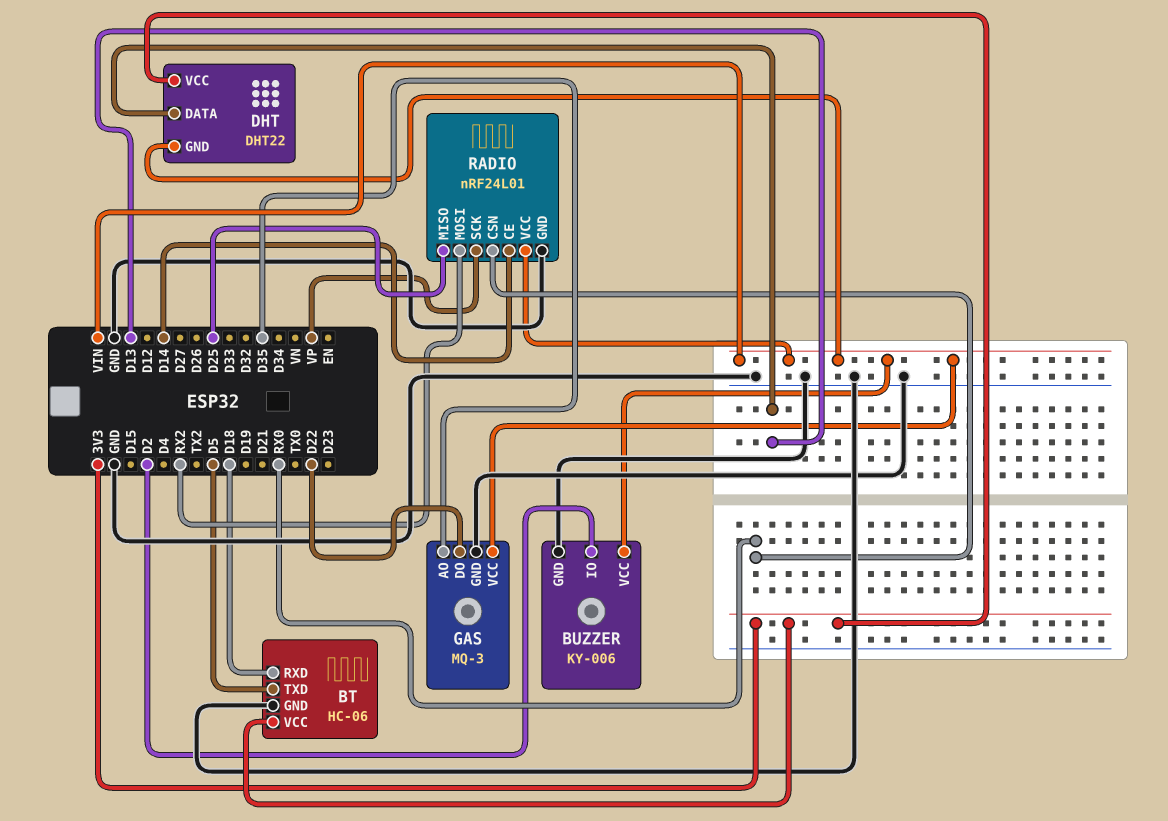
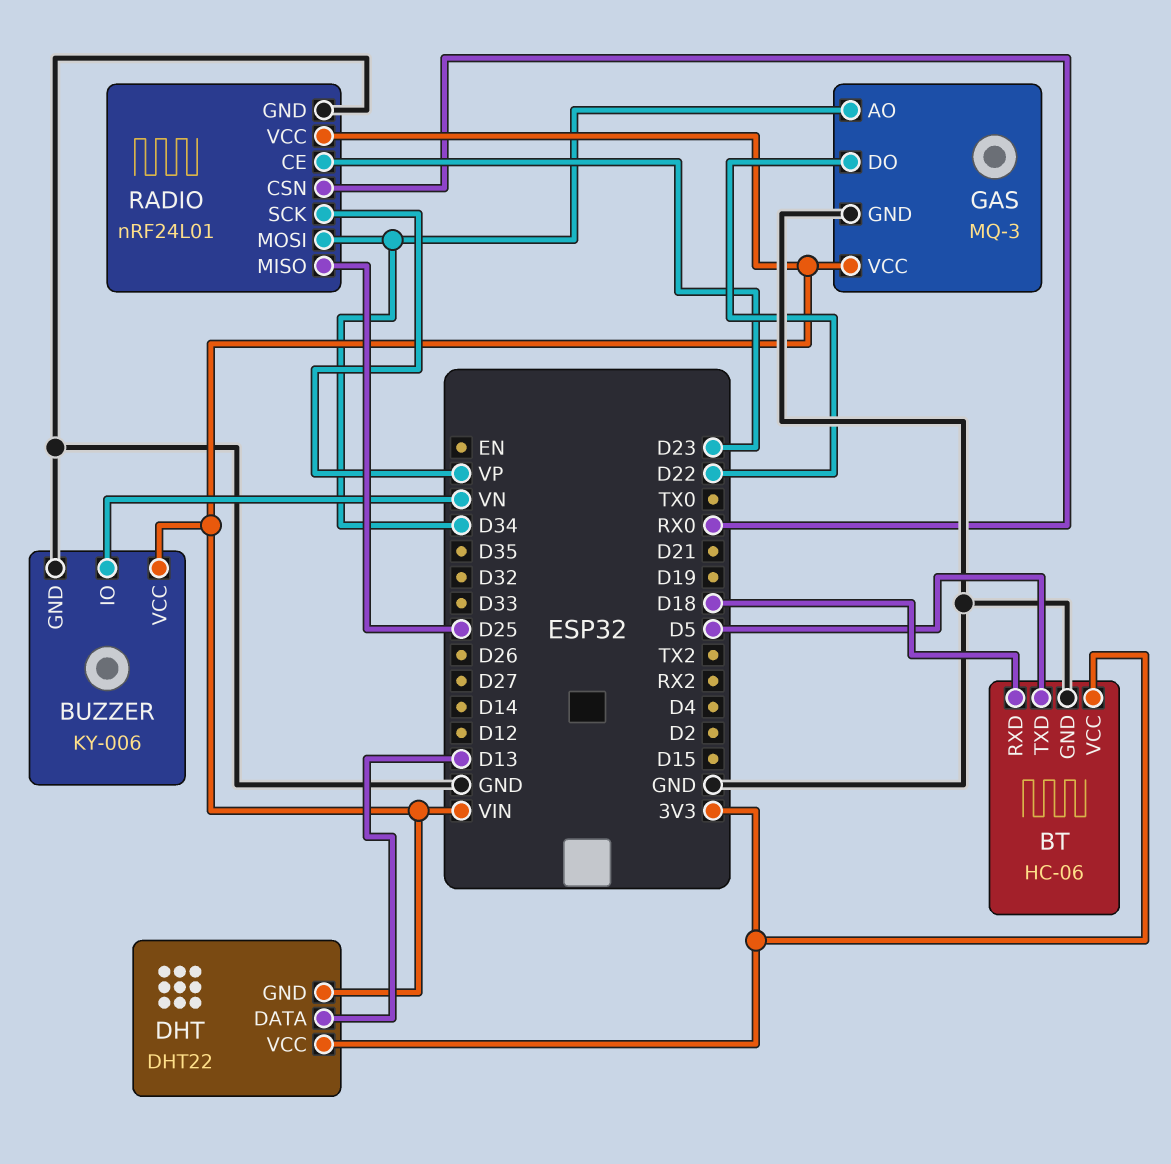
BUZZER pin IO: D2 -> VN
GAS pin AO: D35 -> D34
RADIO pin CE: D14 -> D23
RADIO pin MOSI: RX2 -> D34

